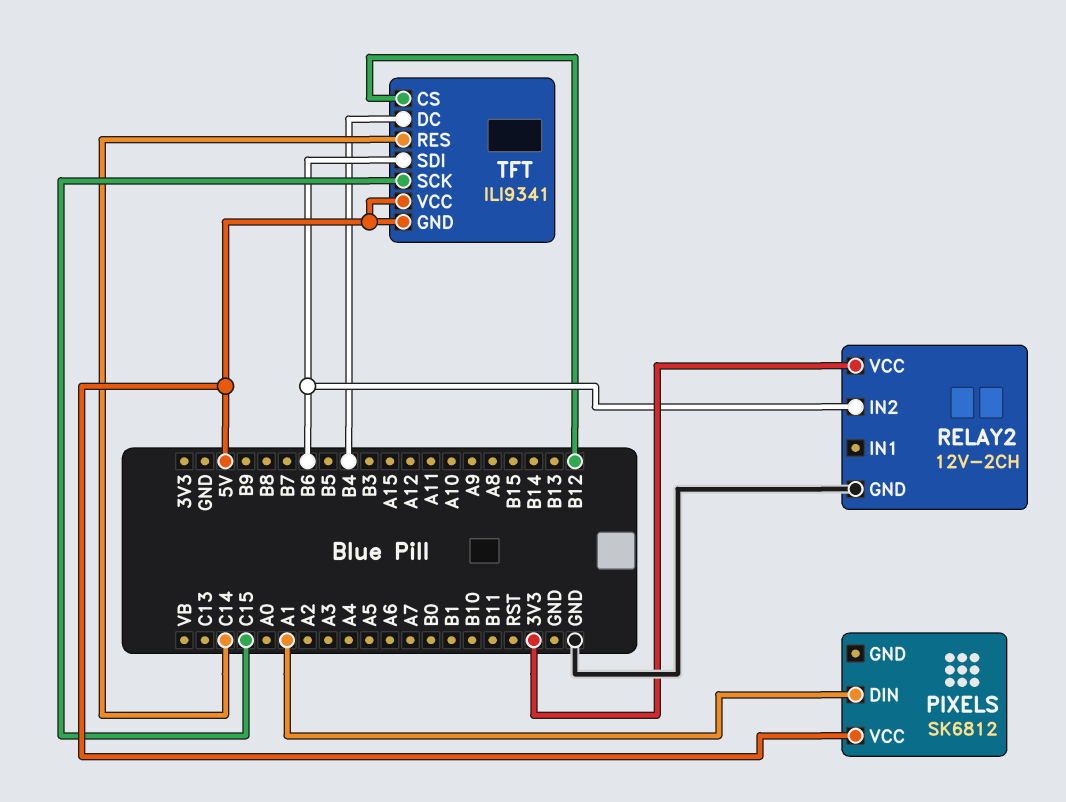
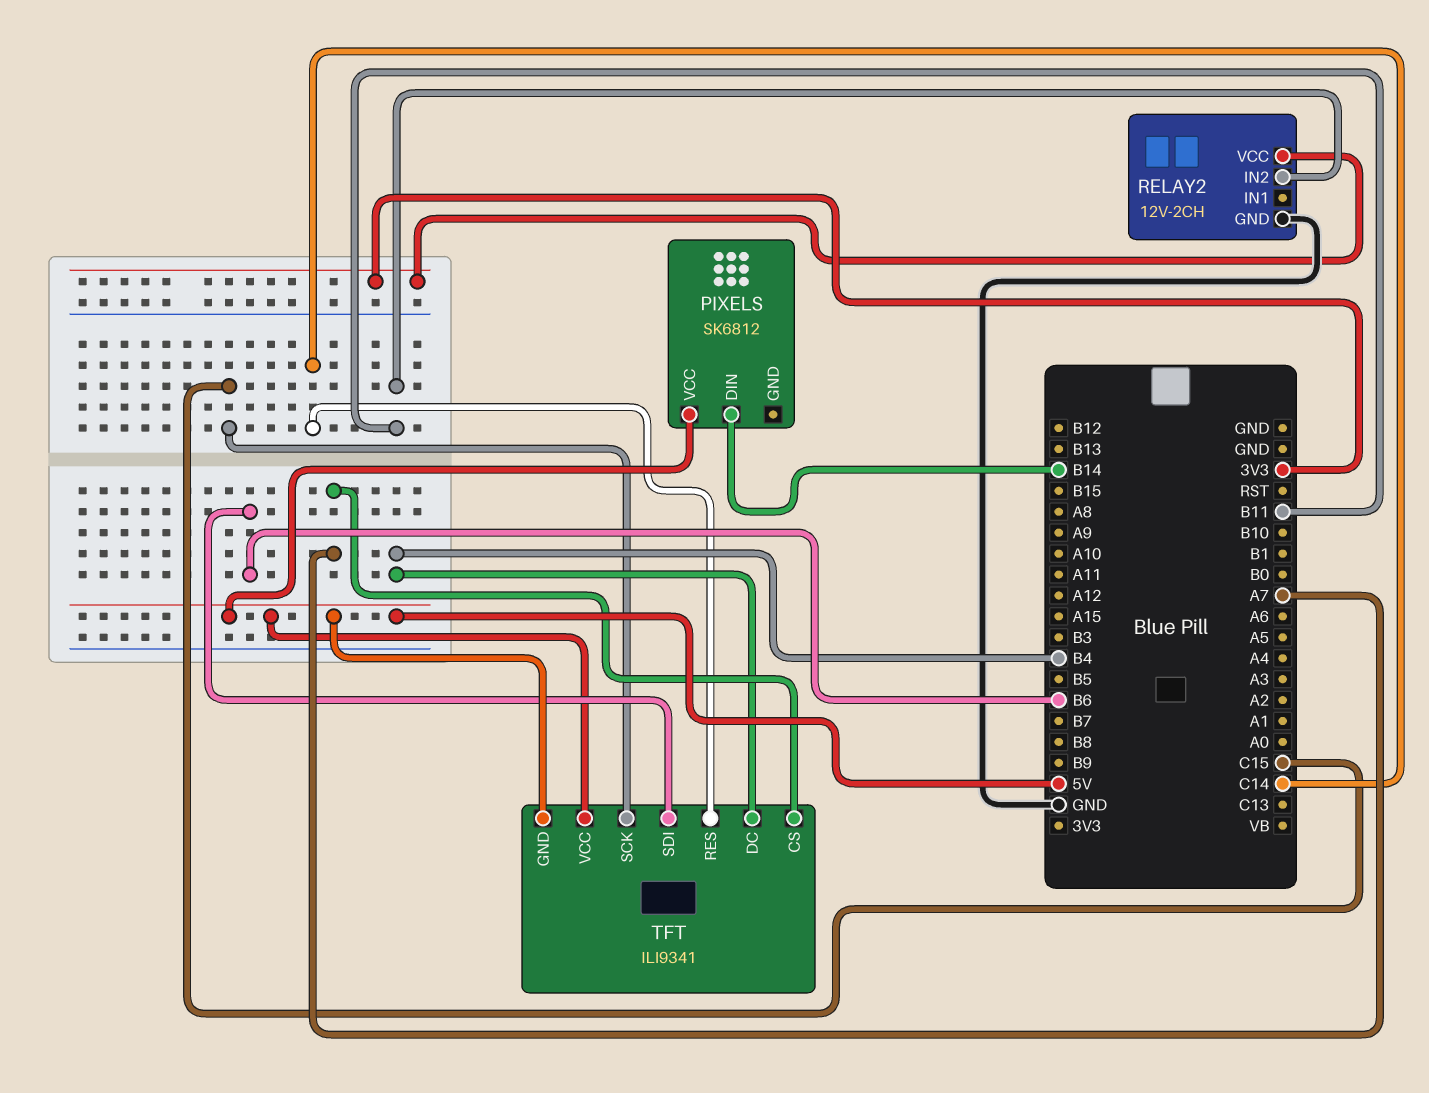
PIXELS pin DIN: A1 -> B14
RELAY2 pin IN2: B6 -> B11
TFT pin CS: B12 -> A7

